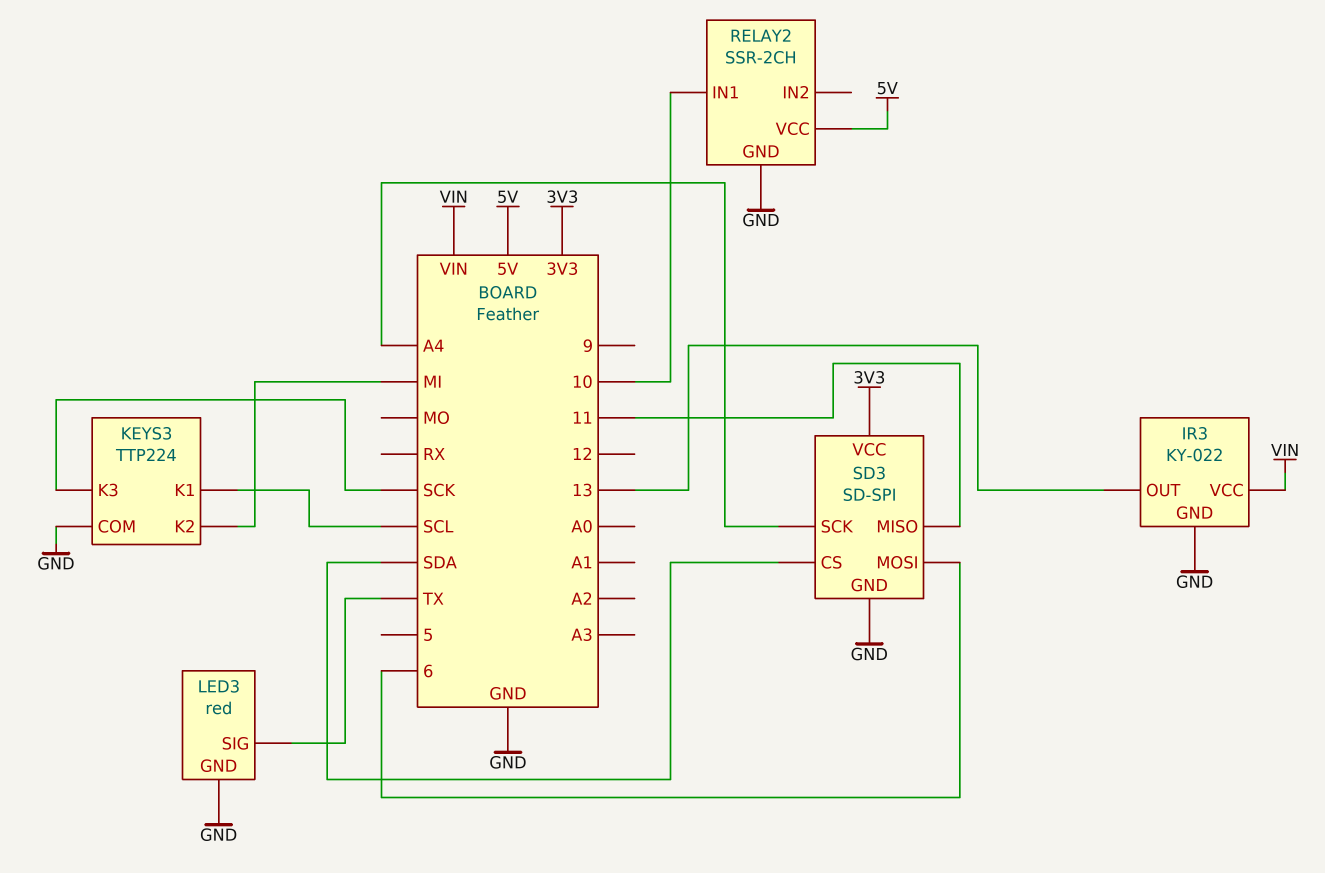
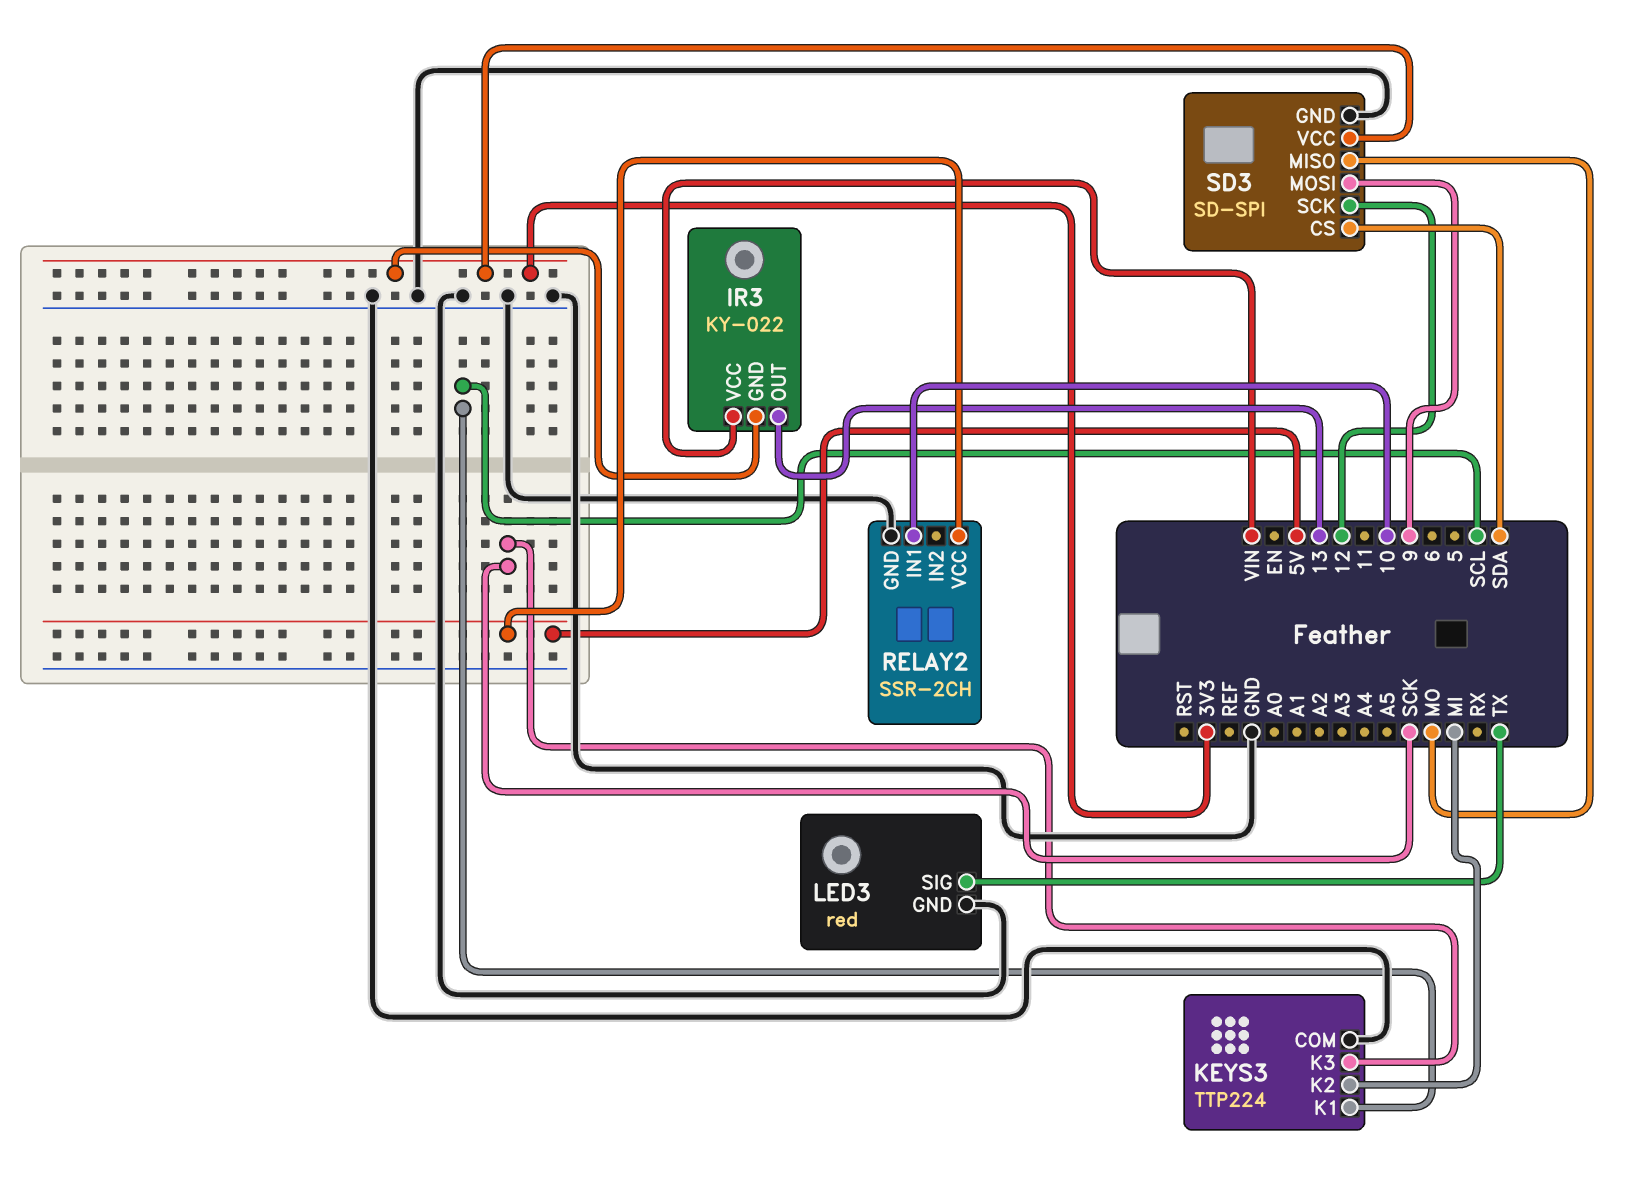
IR3 pin GND: GND -> 3V3
SD3 pin MISO: 11 -> MO
SD3 pin MOSI: 6 -> 9
SD3 pin SCK: A4 -> 12

